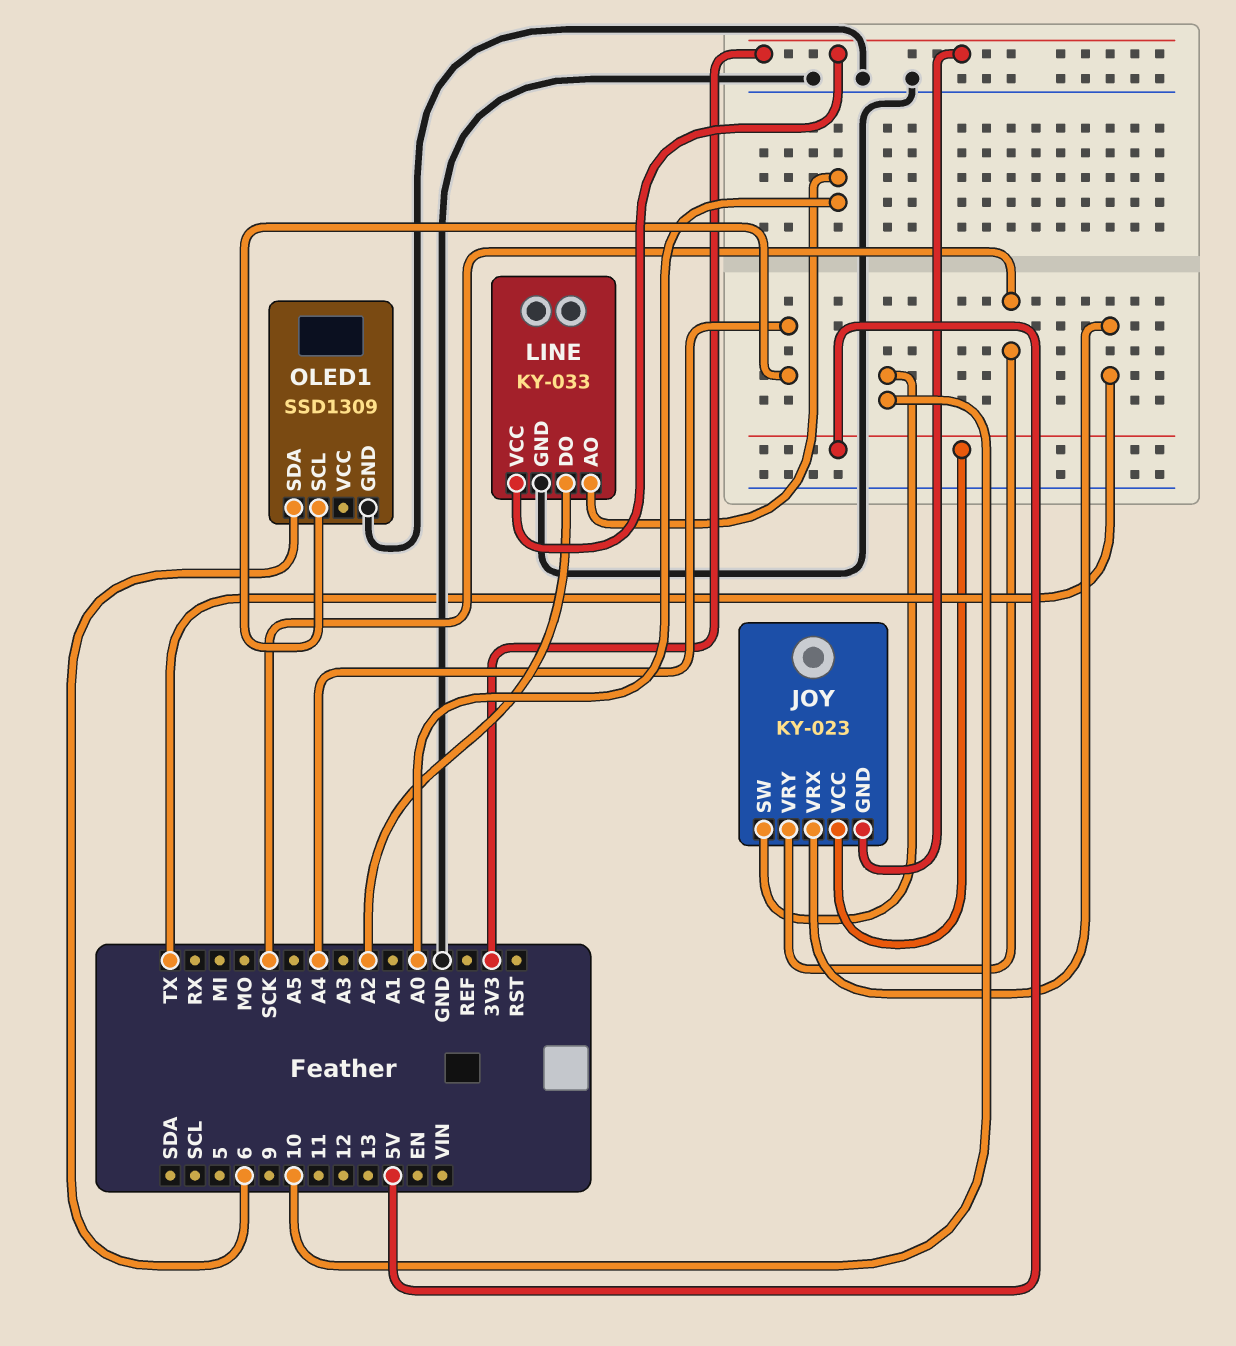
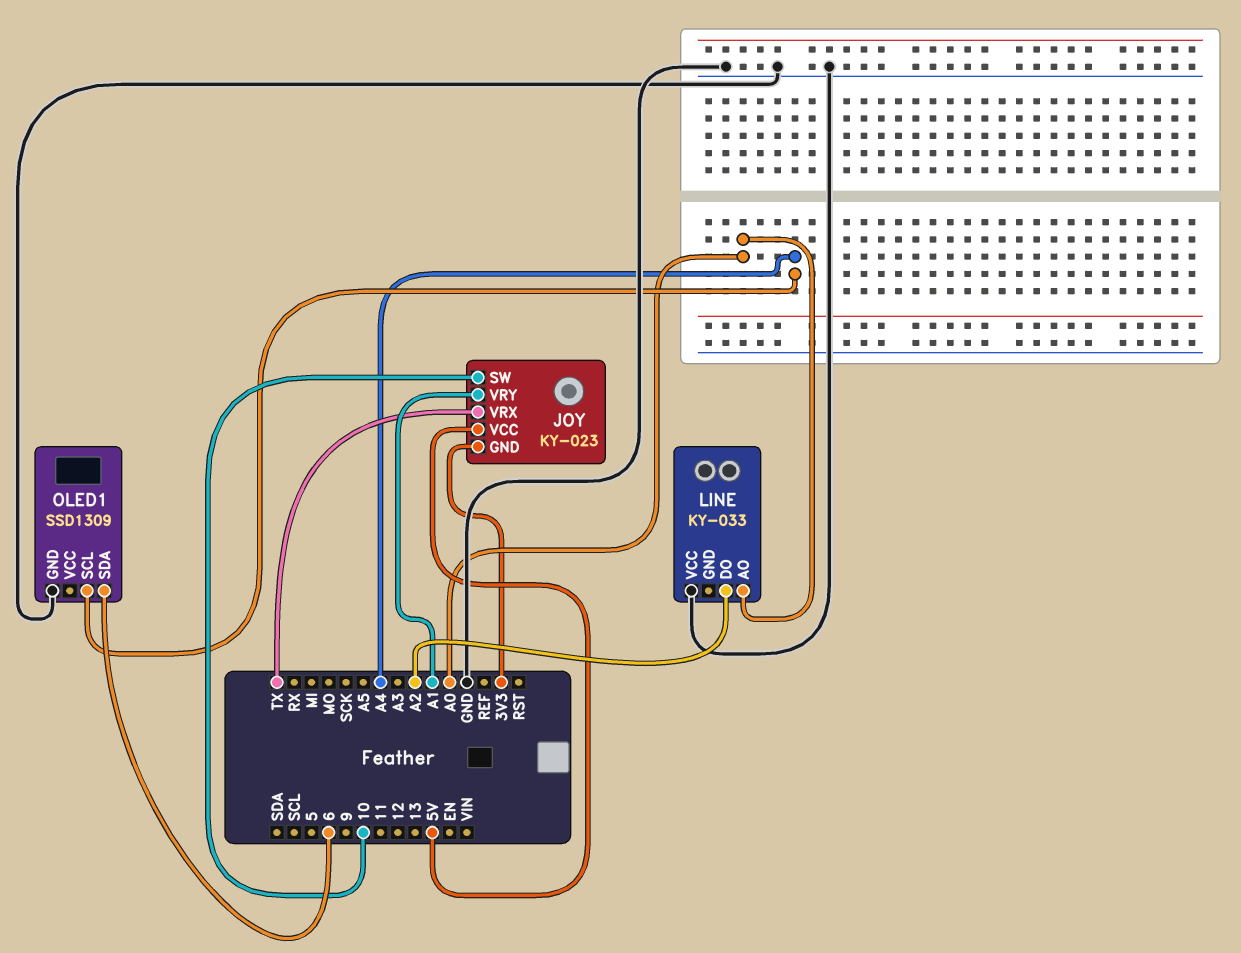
JOY pin VRY: SCK -> A1
LINE pin GND: GND -> none
LINE pin VCC: 3V3 -> GND

